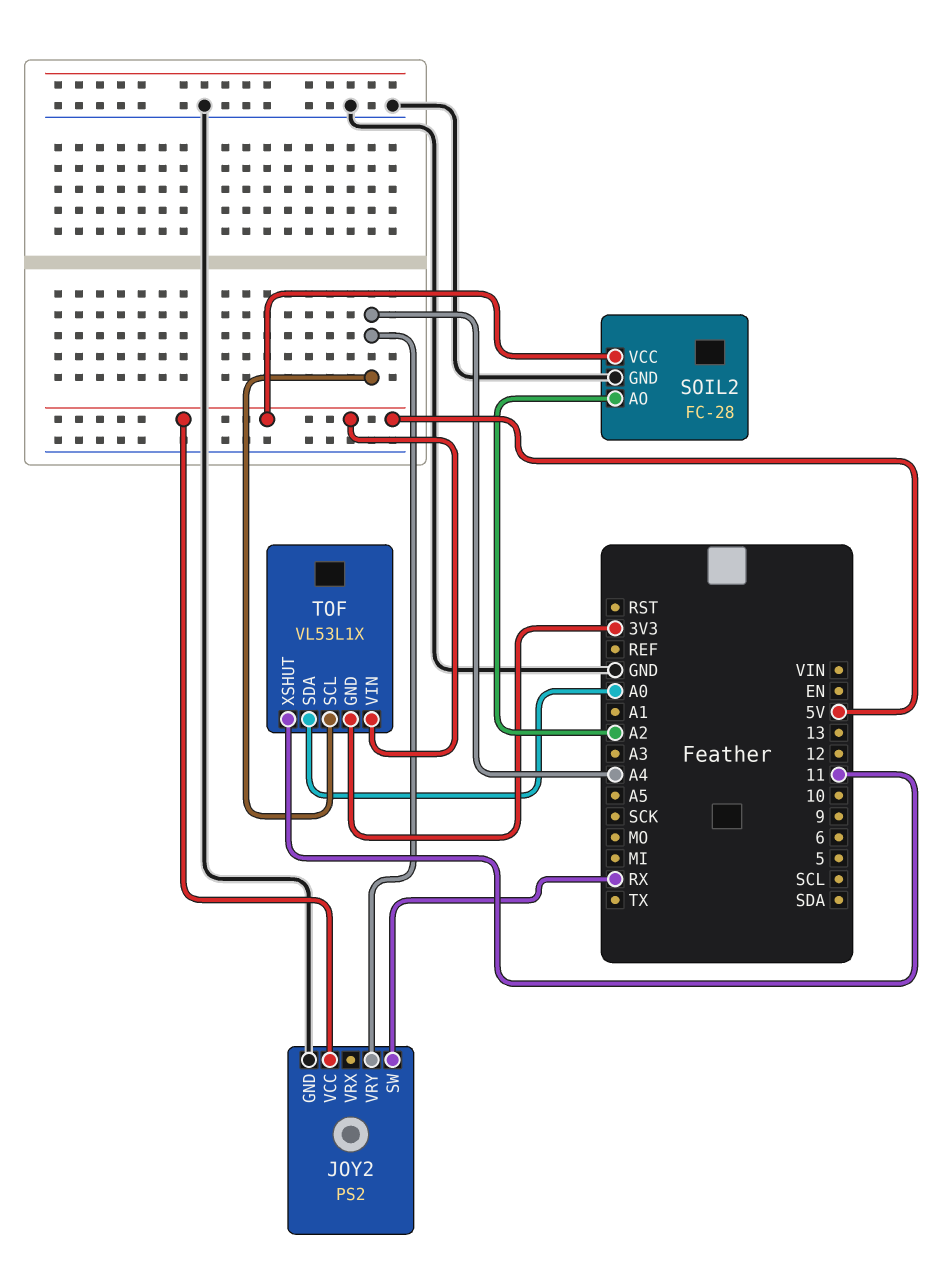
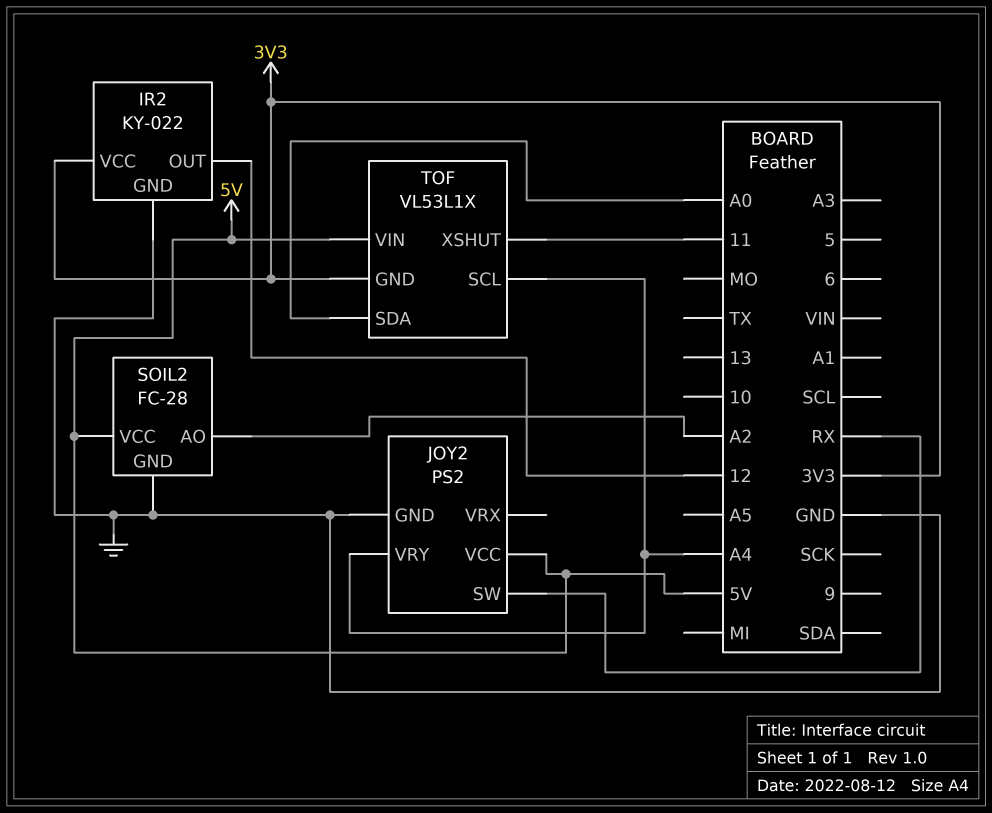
IR2: none -> KY-022
IR2 pin GND: none -> GND
IR2 pin OUT: none -> 12
IR2 pin VCC: none -> 3V3

